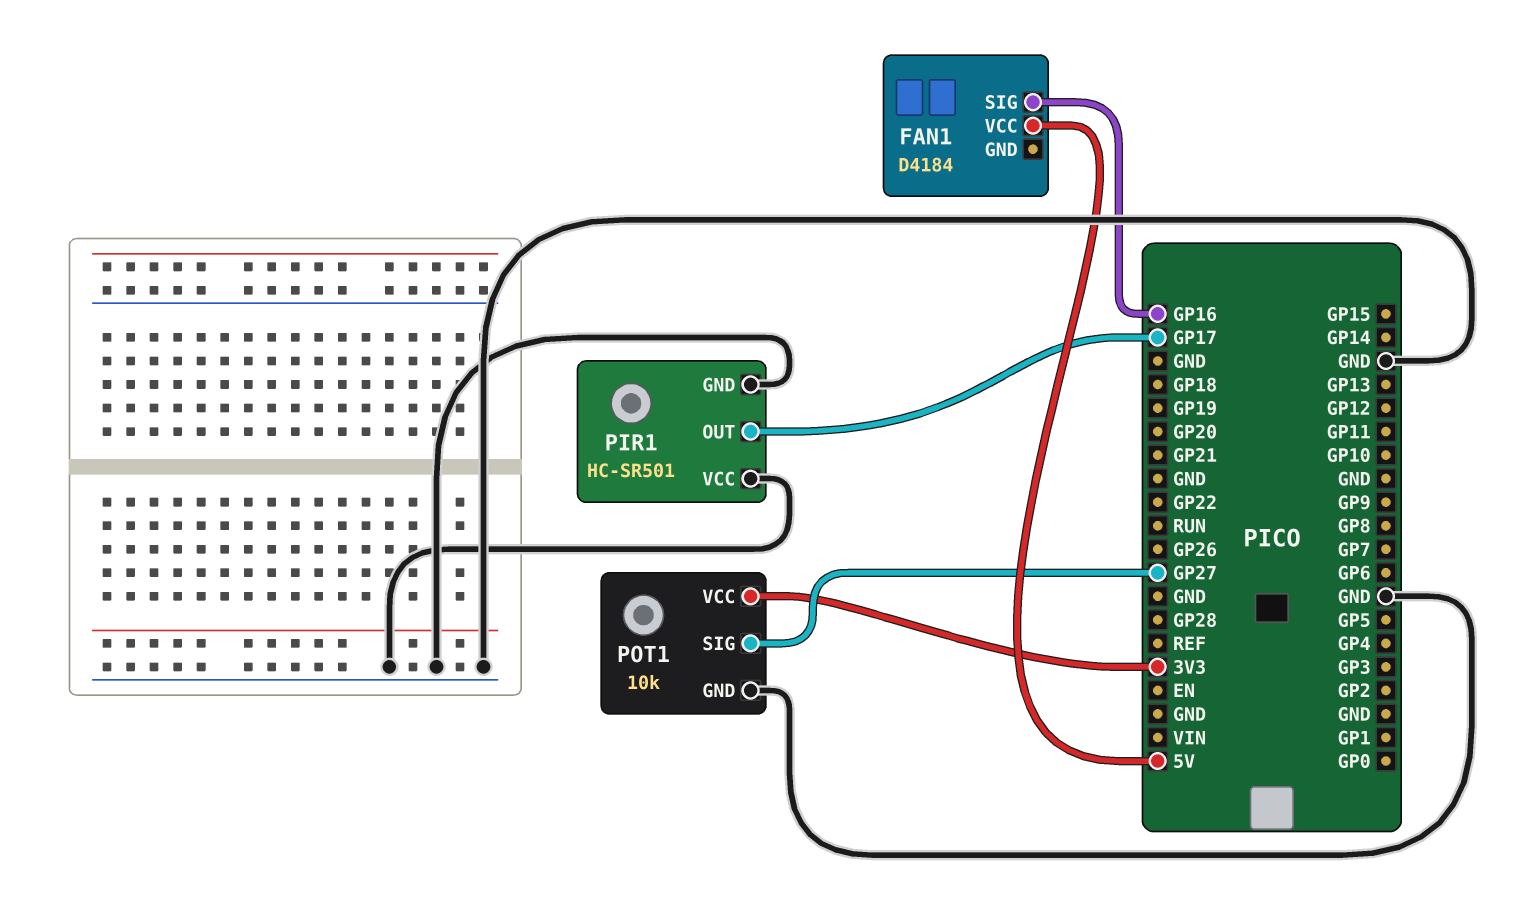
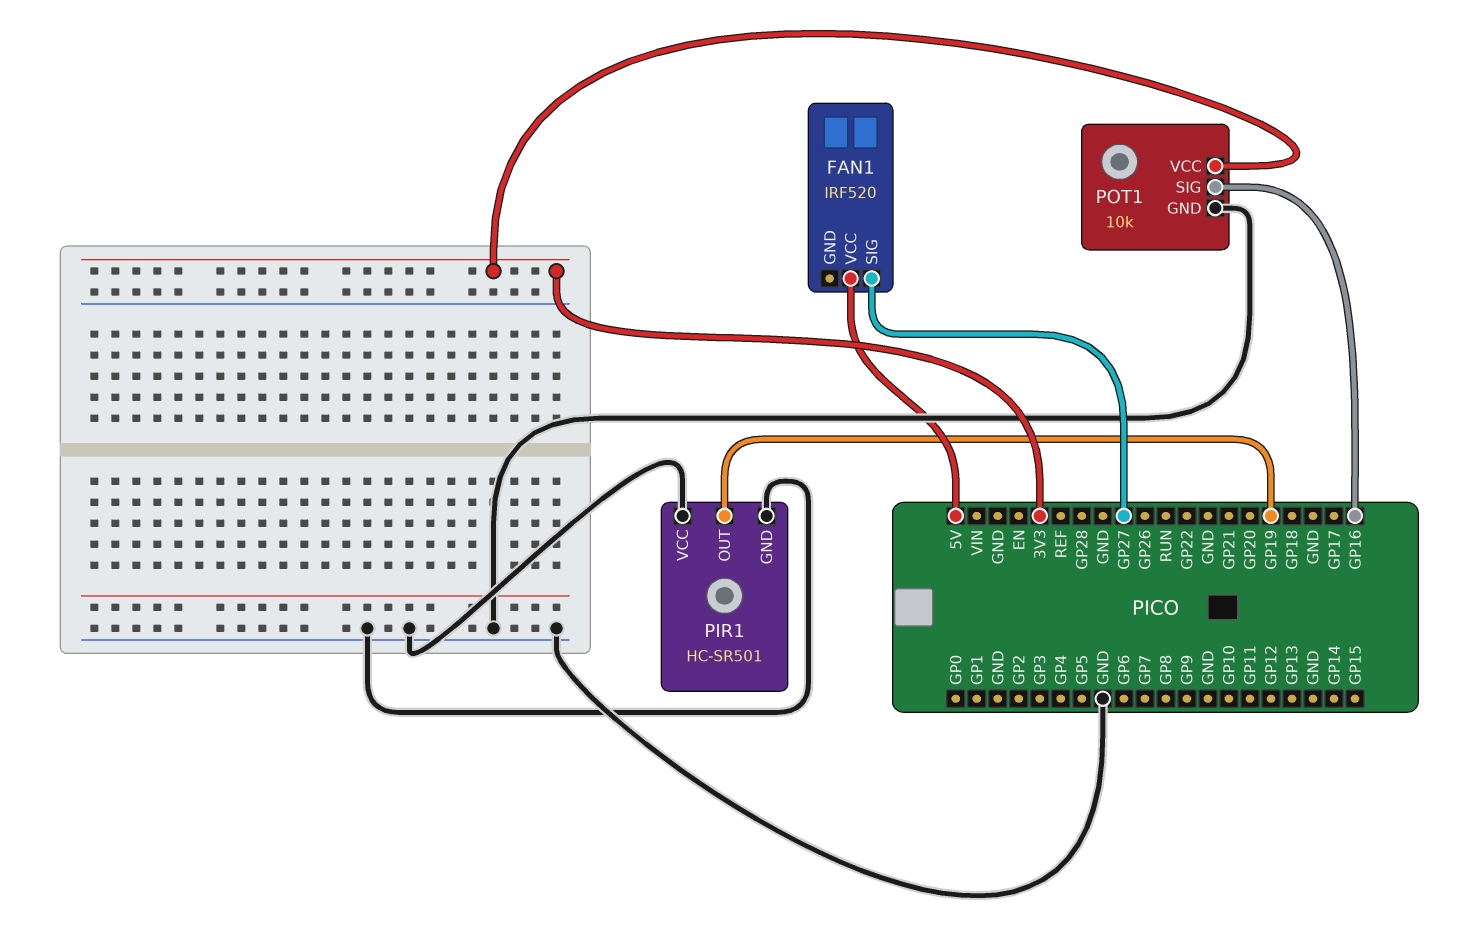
FAN1: D4184 -> IRF520
FAN1 pin SIG: GP16 -> GP27
PIR1 pin OUT: GP17 -> GP19
POT1 pin SIG: GP27 -> GP16

